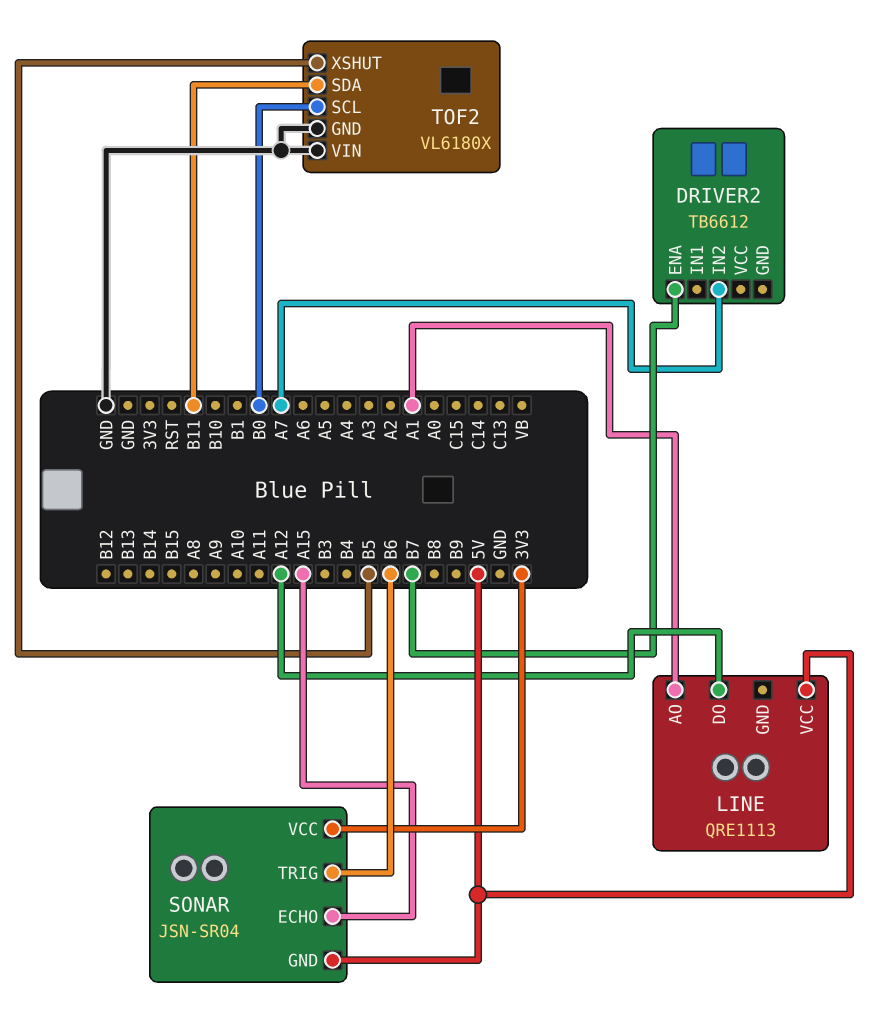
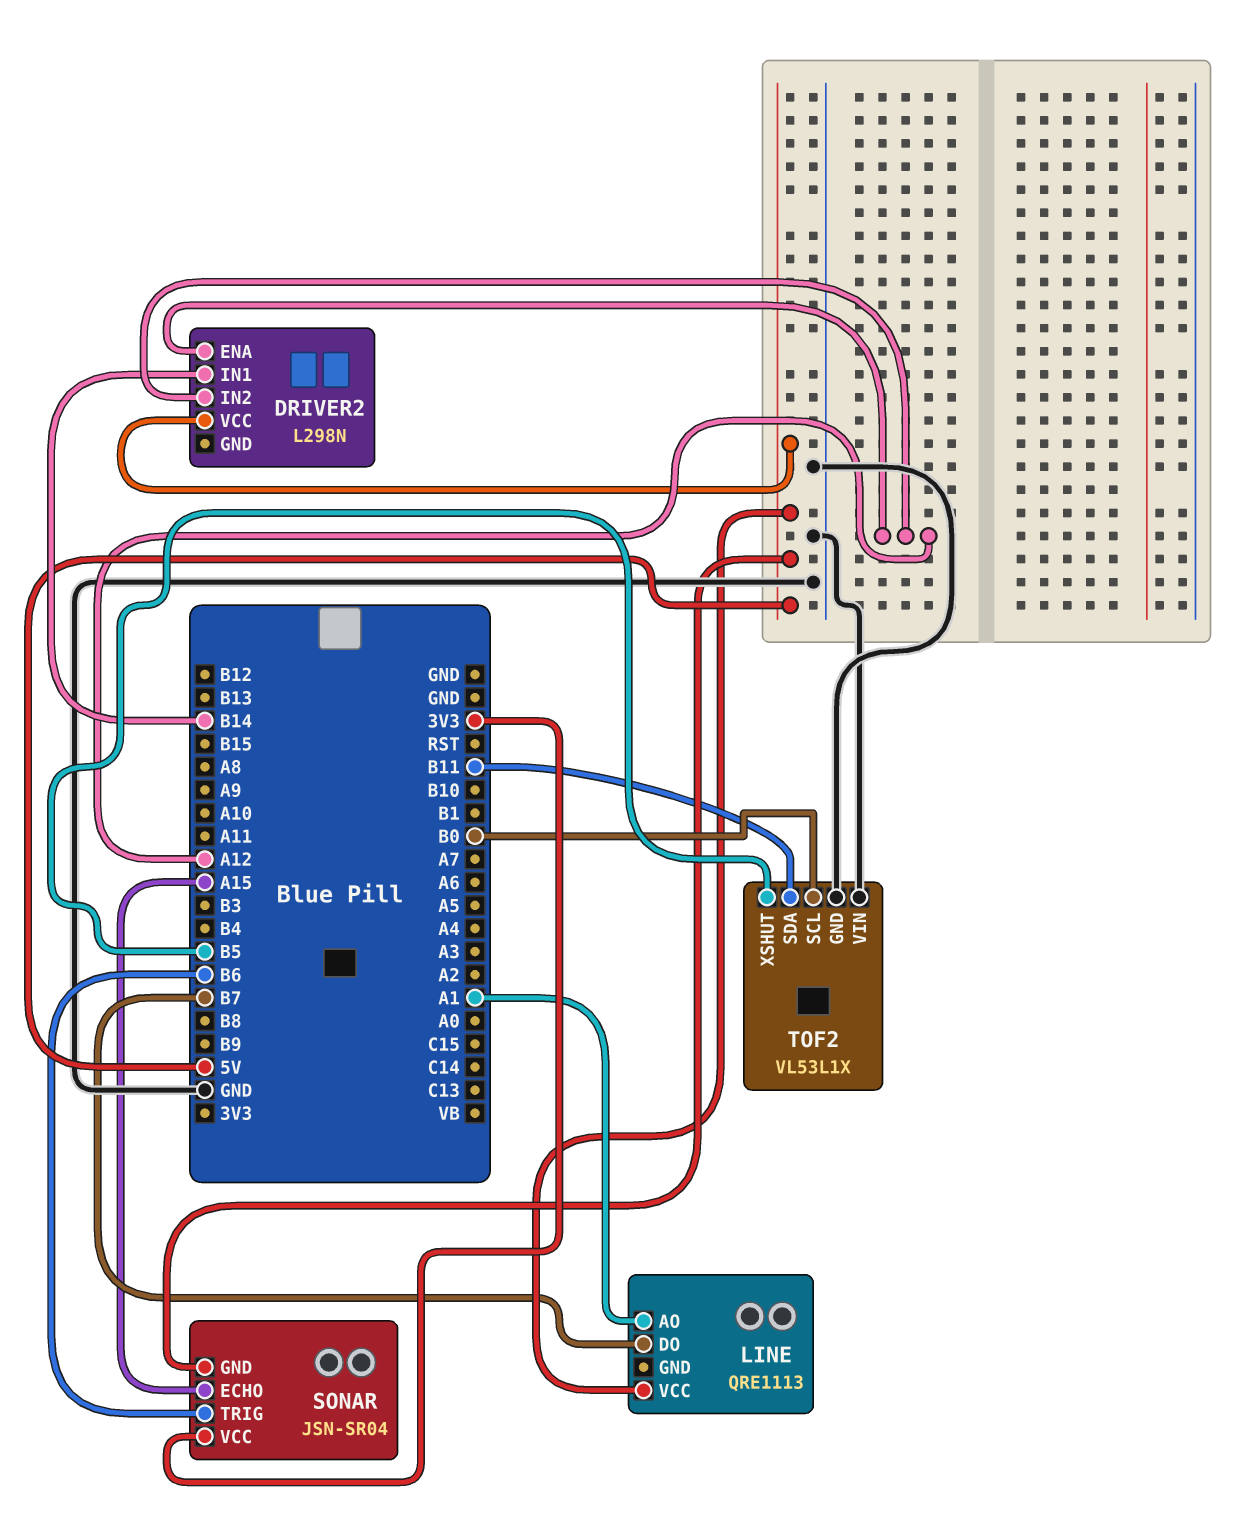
DRIVER2: TB6612 -> L298N
DRIVER2 pin ENA: B7 -> A12
DRIVER2 pin IN1: none -> B14
DRIVER2 pin IN2: A7 -> A12
DRIVER2 pin VCC: none -> 5V
LINE pin DO: A12 -> B7
TOF2: VL6180X -> VL53L1X

